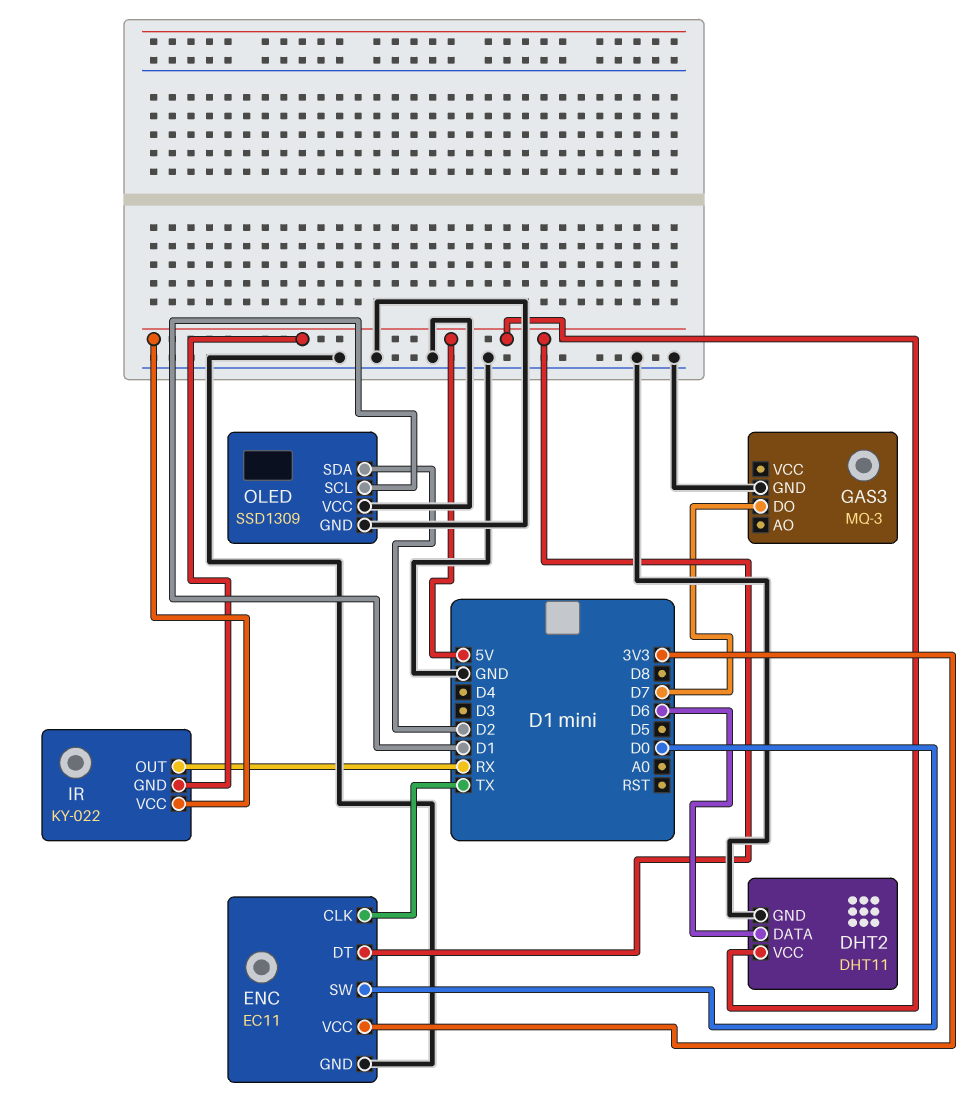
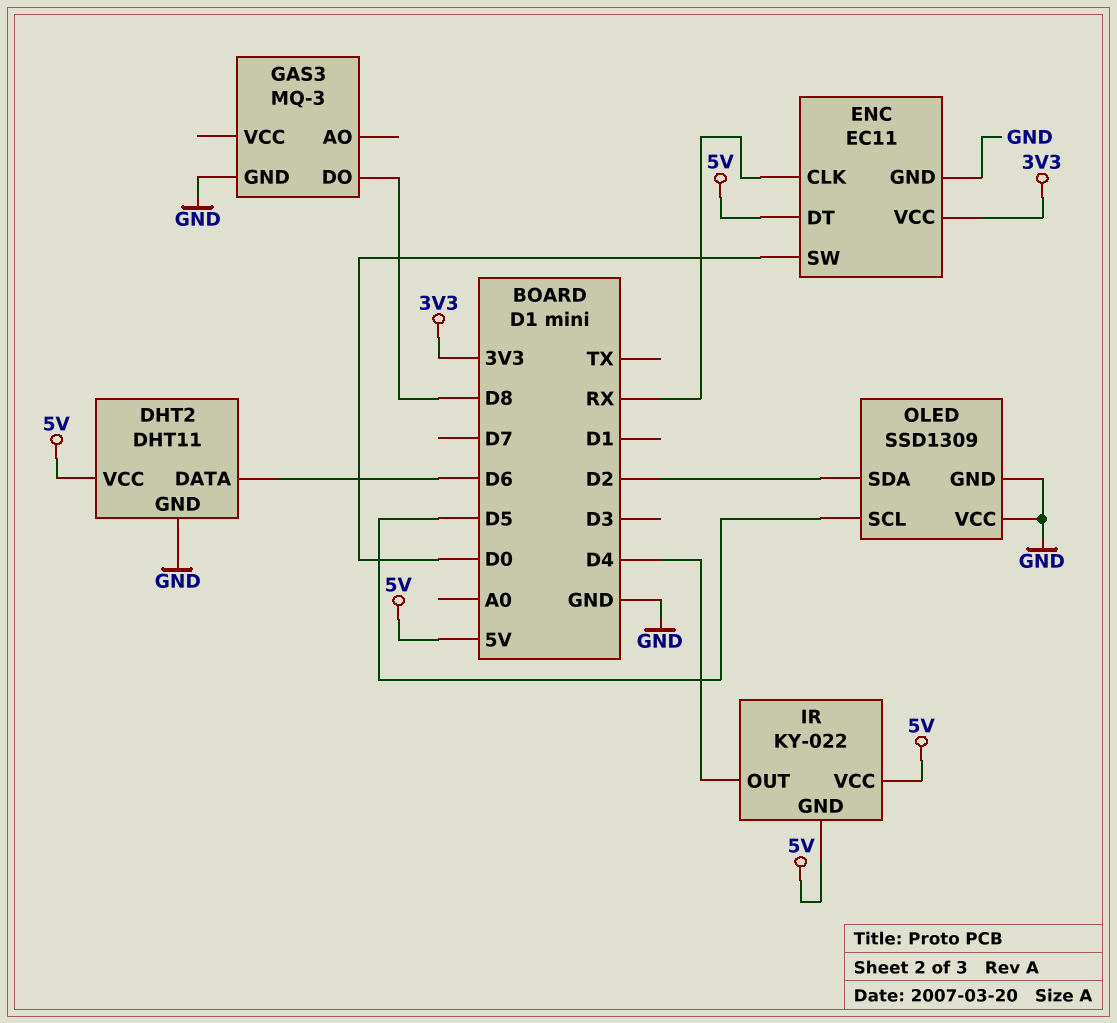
ENC pin CLK: TX -> RX
GAS3 pin DO: D7 -> D8
IR pin OUT: RX -> D4
OLED pin SCL: D1 -> D5

